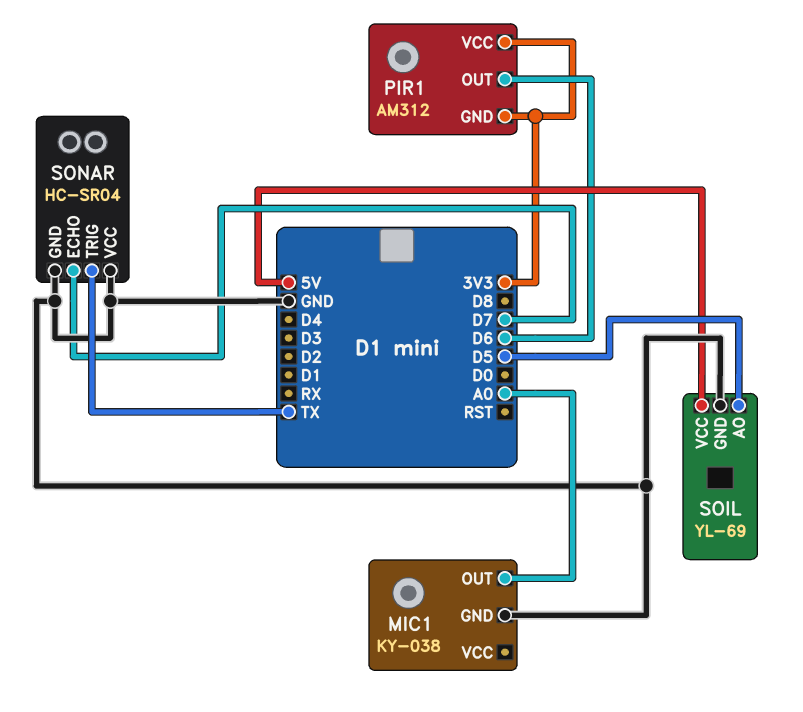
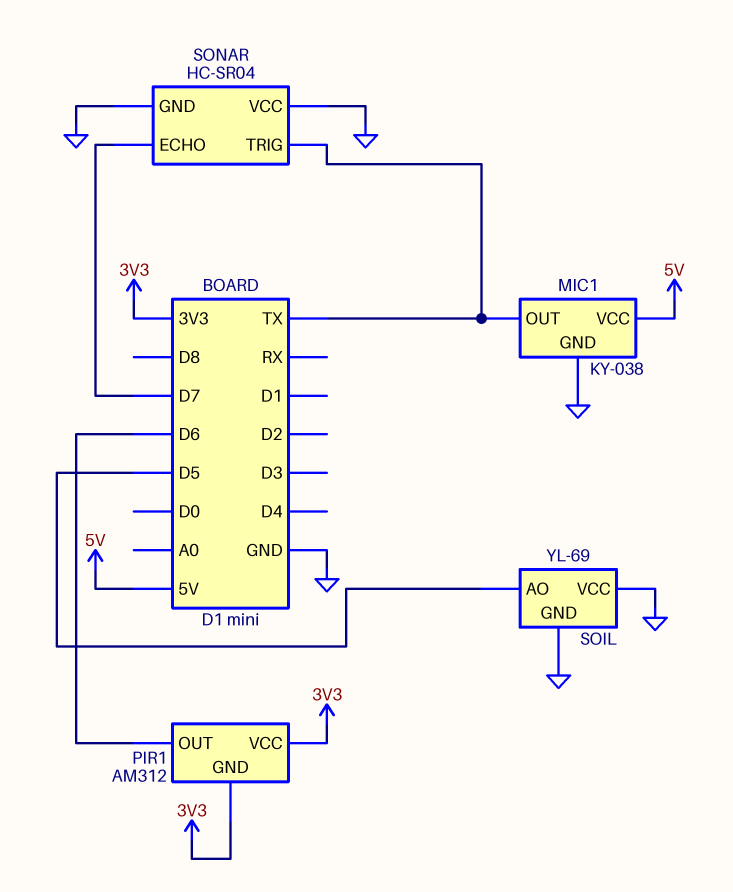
MIC1 pin OUT: A0 -> TX
MIC1 pin VCC: none -> 5V
SOIL pin VCC: 5V -> GND

